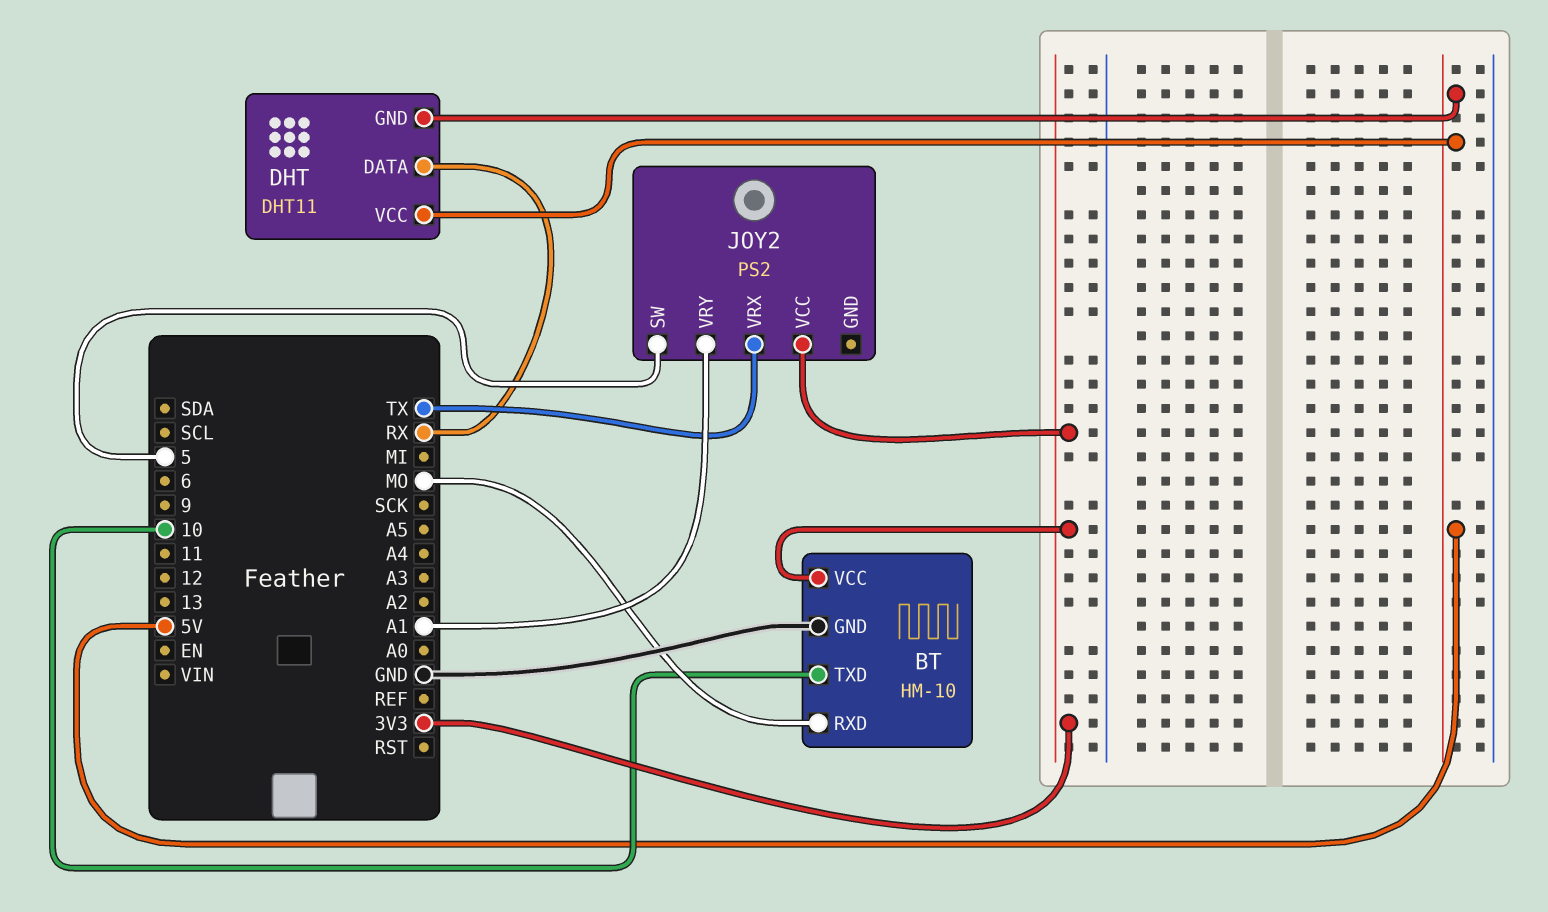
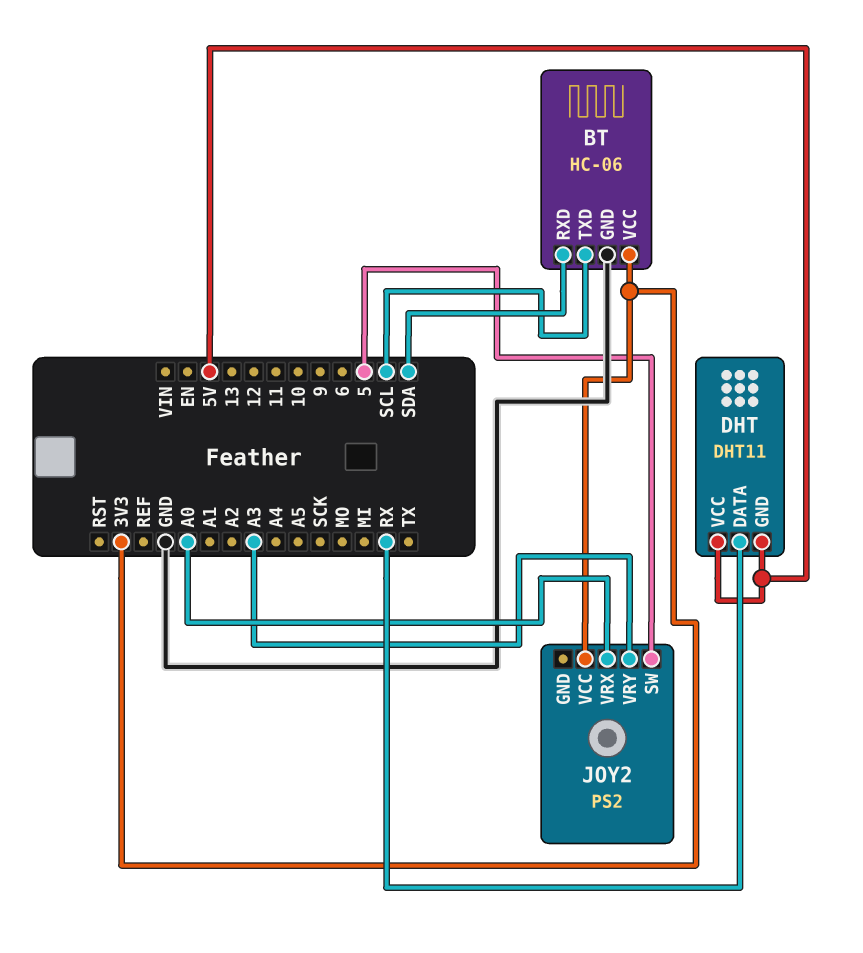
BT: HM-10 -> HC-06
BT pin RXD: MO -> SDA
BT pin TXD: 10 -> SCL
JOY2 pin VRX: TX -> A0
JOY2 pin VRY: A1 -> A3

